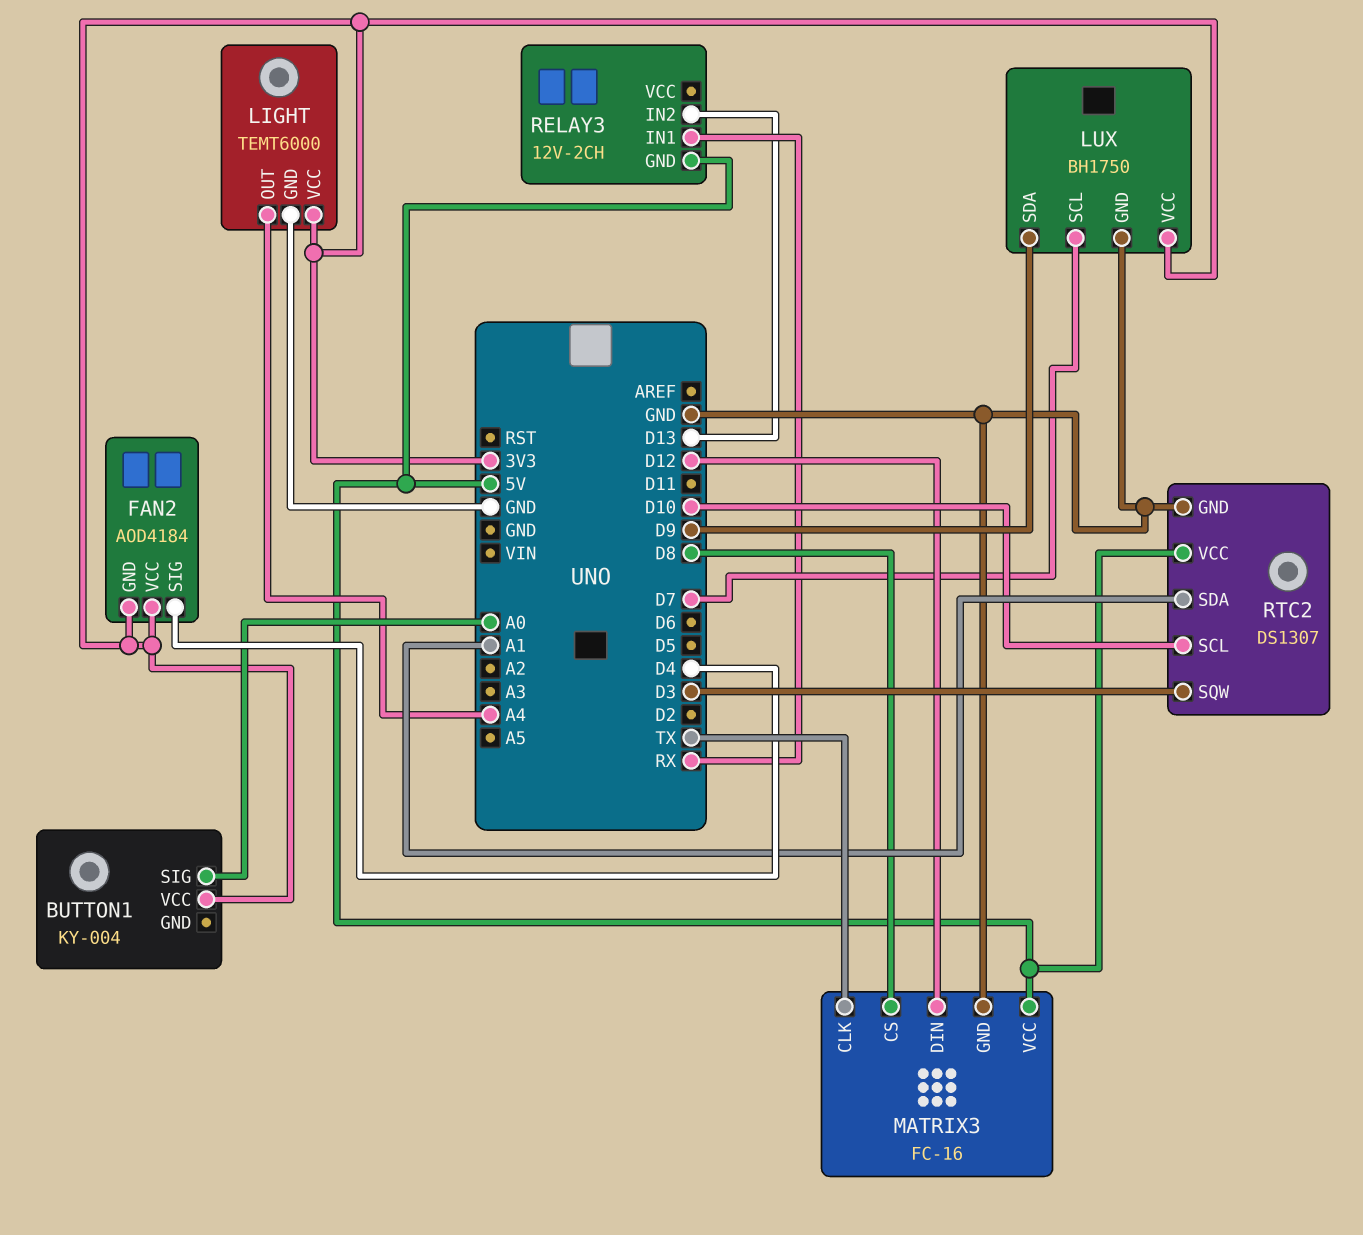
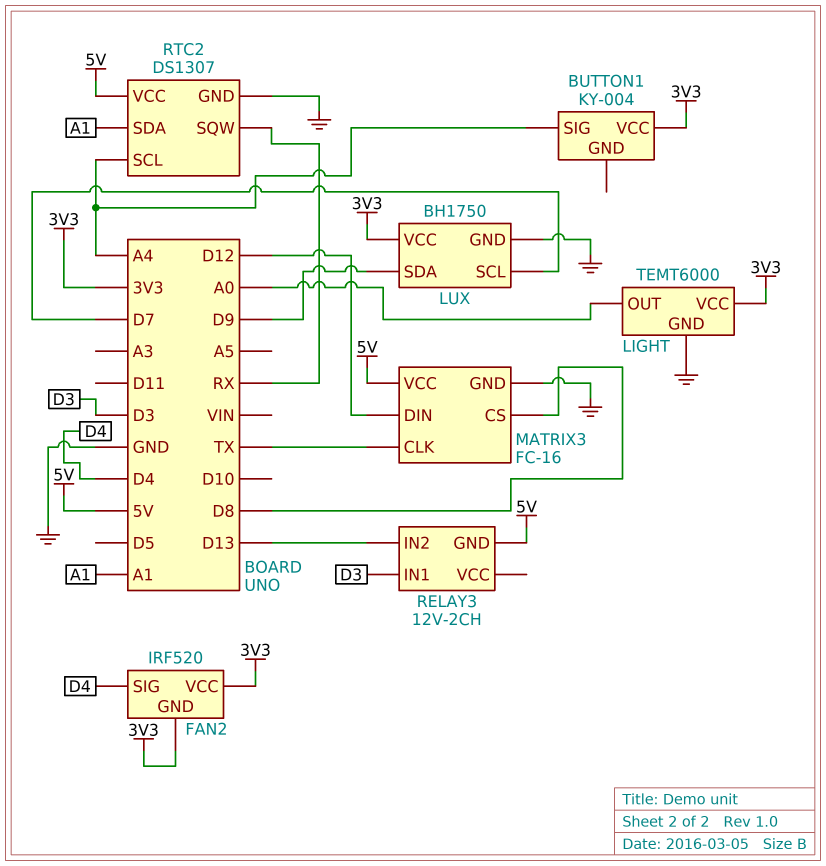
BUTTON1 pin SIG: A0 -> A4
FAN2: AOD4184 -> IRF520
LIGHT pin OUT: A4 -> A0
RELAY3 pin IN1: RX -> D3
RTC2 pin SCL: D10 -> A4
RTC2 pin SQW: D3 -> RX

